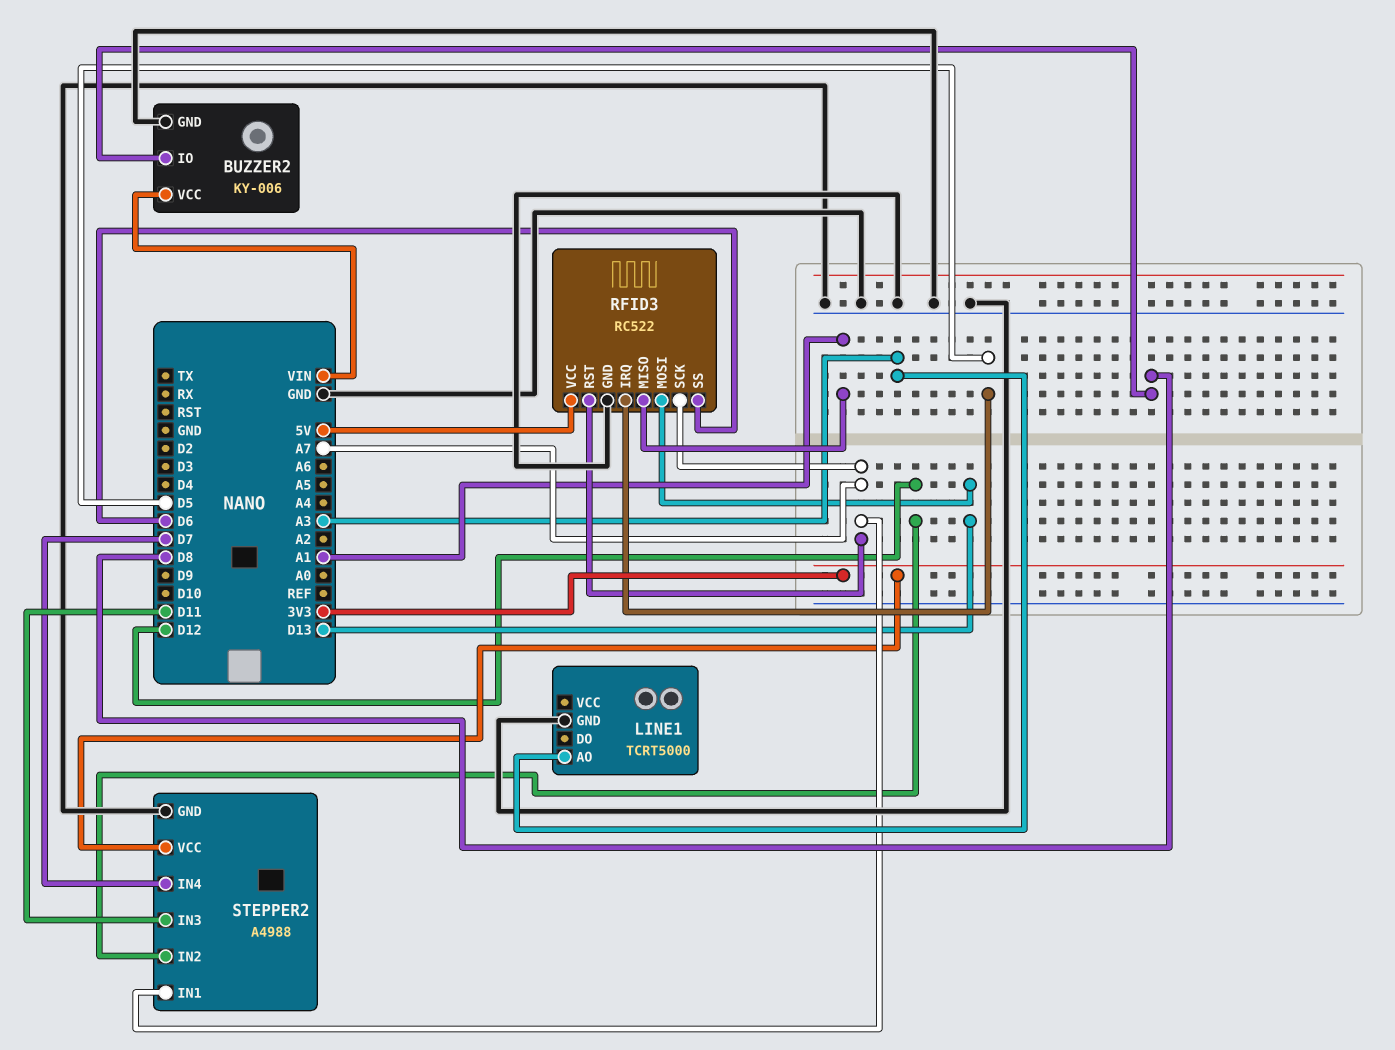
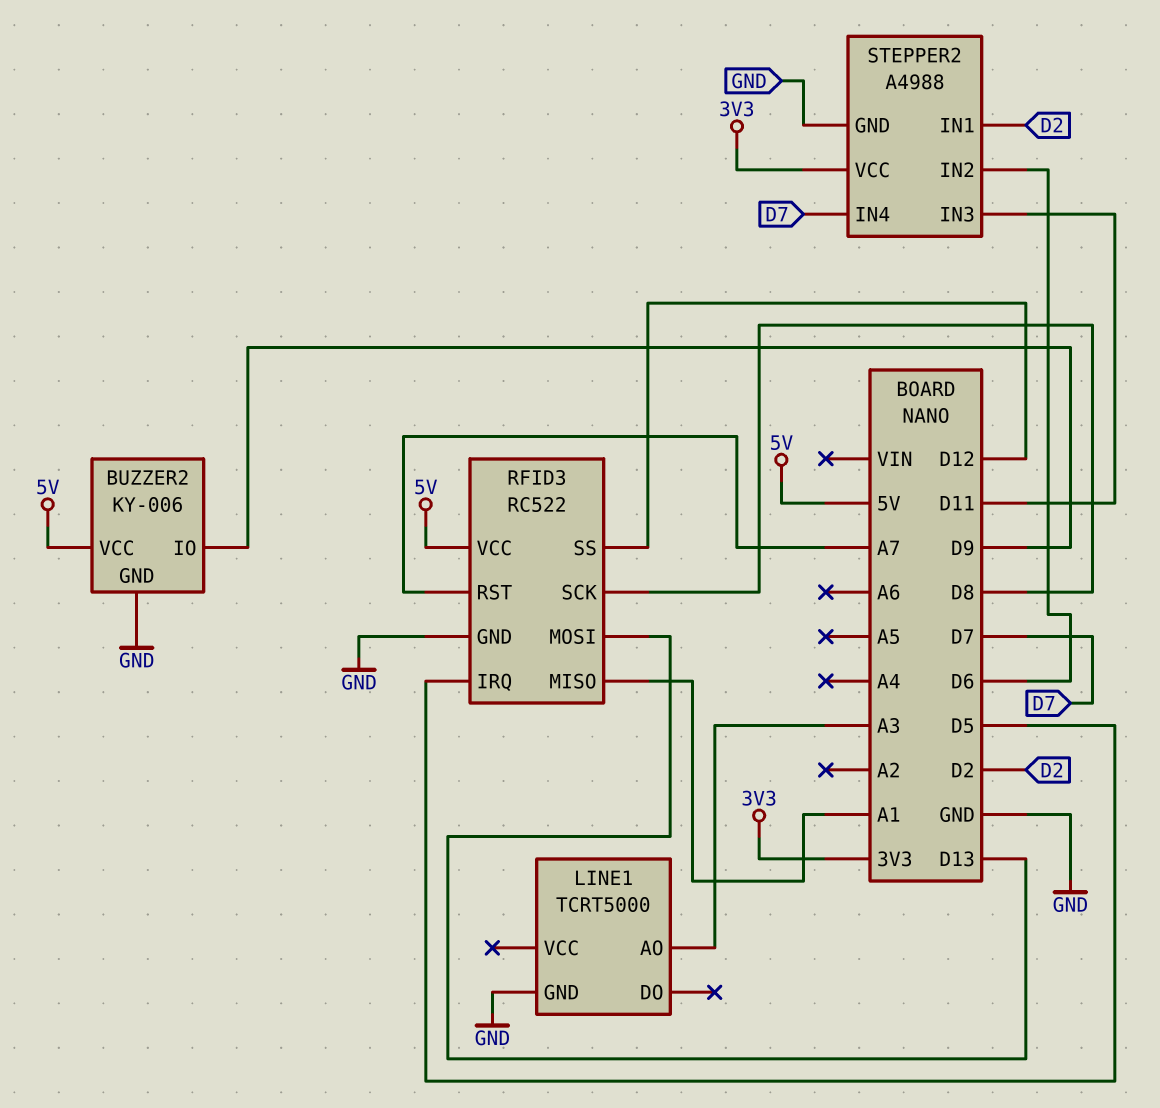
BUZZER2 pin IO: D8 -> D9
BUZZER2 pin VCC: VIN -> 5V
RFID3 pin SCK: A7 -> D8
RFID3 pin SS: D6 -> D12
STEPPER2 pin IN1: A7 -> D2
STEPPER2 pin IN2: D12 -> D6

